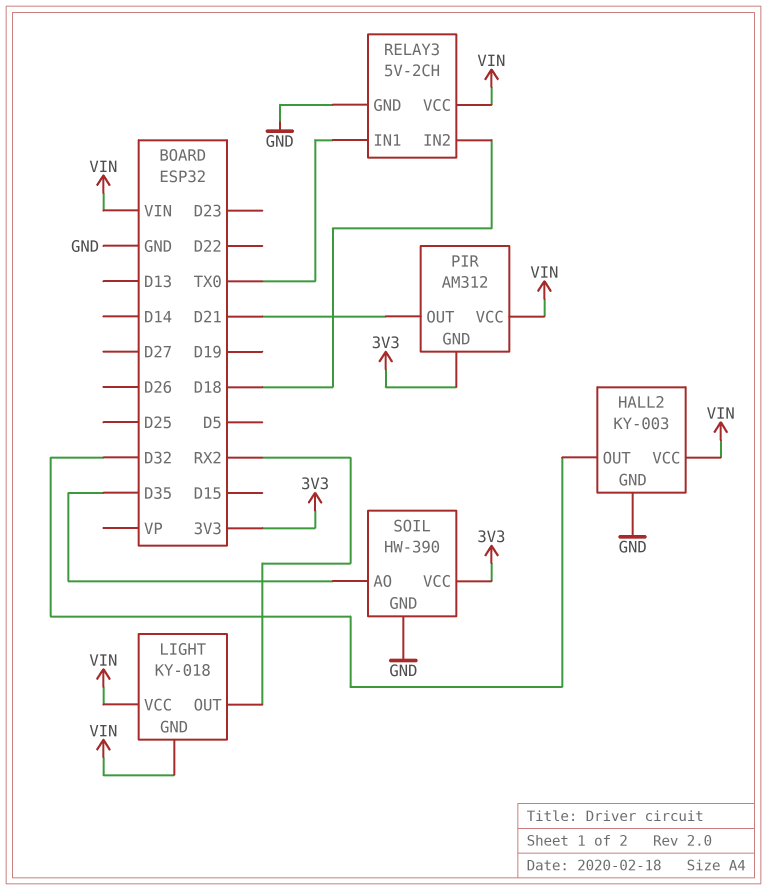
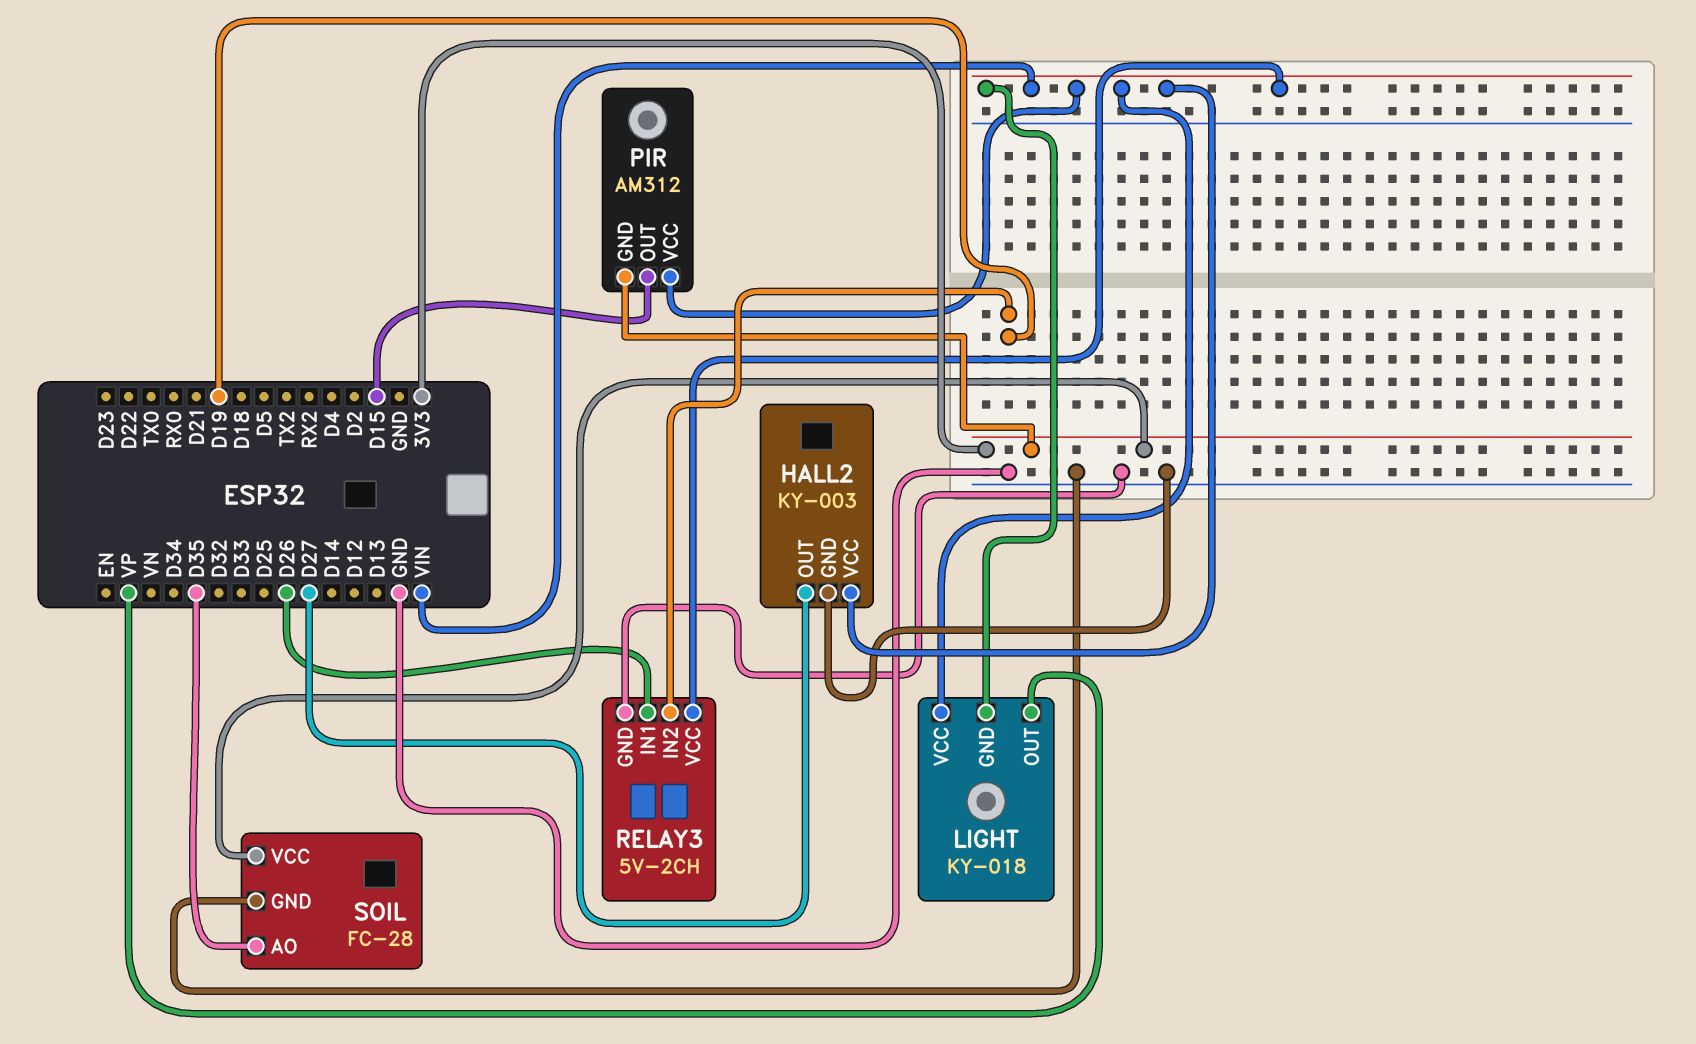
HALL2 pin OUT: D32 -> D27
LIGHT pin OUT: RX2 -> VP
PIR pin OUT: D21 -> D15
RELAY3 pin IN1: TX0 -> D26
RELAY3 pin IN2: D18 -> D19
SOIL: HW-390 -> FC-28

